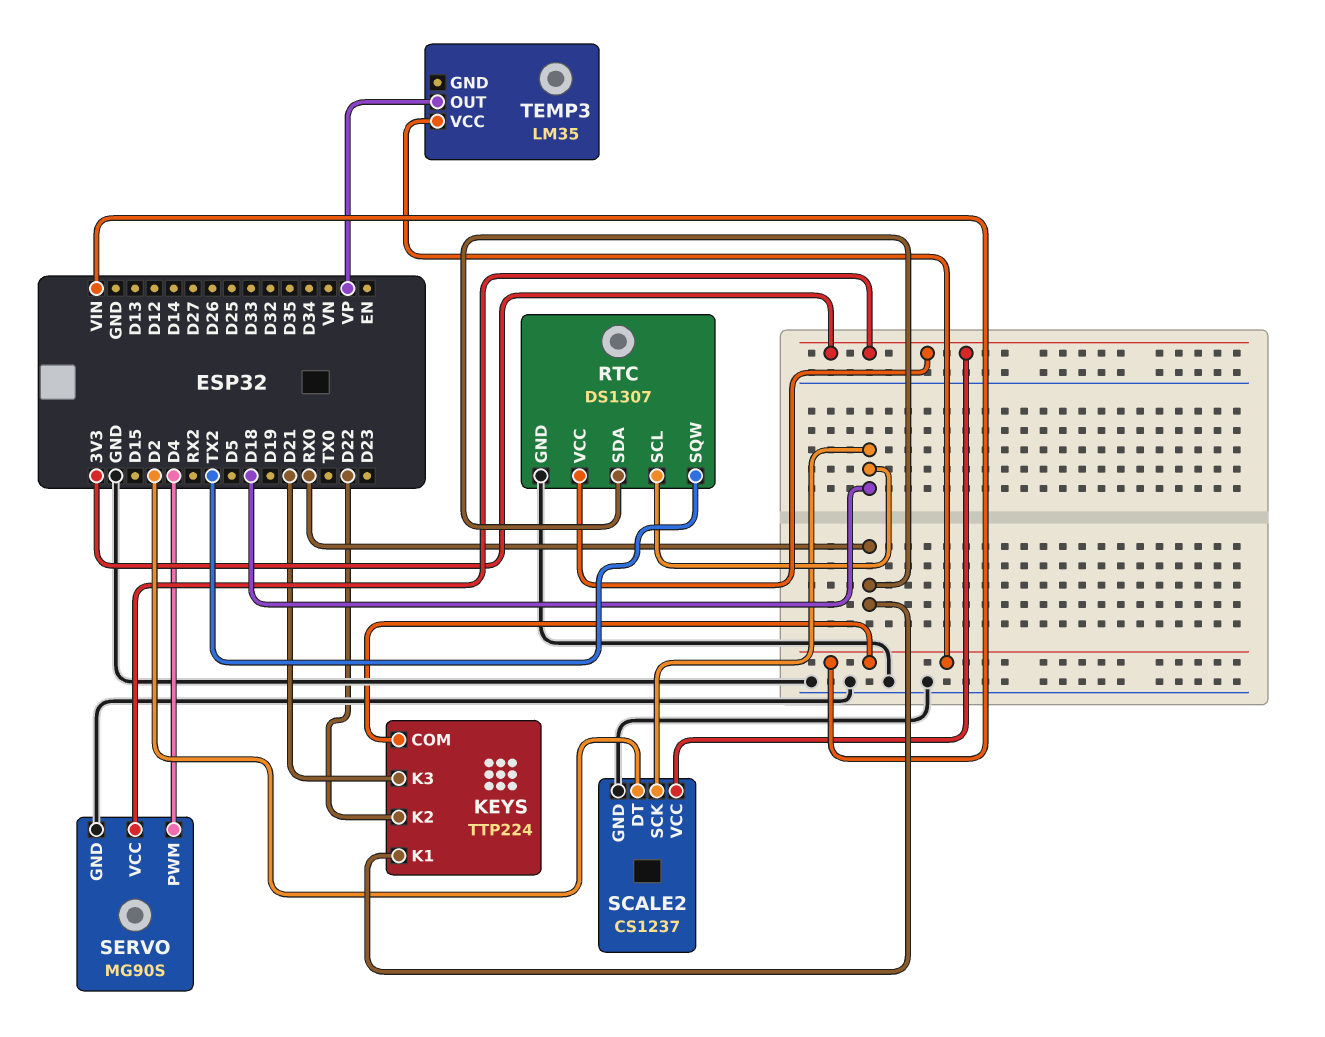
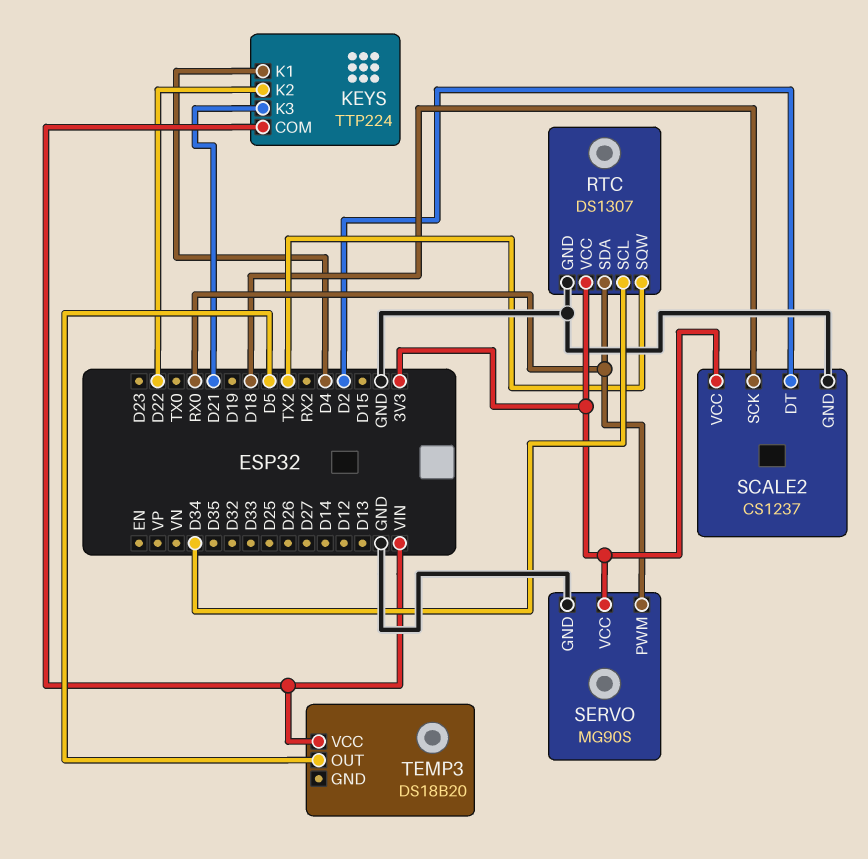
KEYS pin K1: RX0 -> D4
RTC pin SCL: D18 -> D34
SERVO pin PWM: D4 -> RX0
TEMP3: LM35 -> DS18B20
TEMP3 pin OUT: VP -> D5

